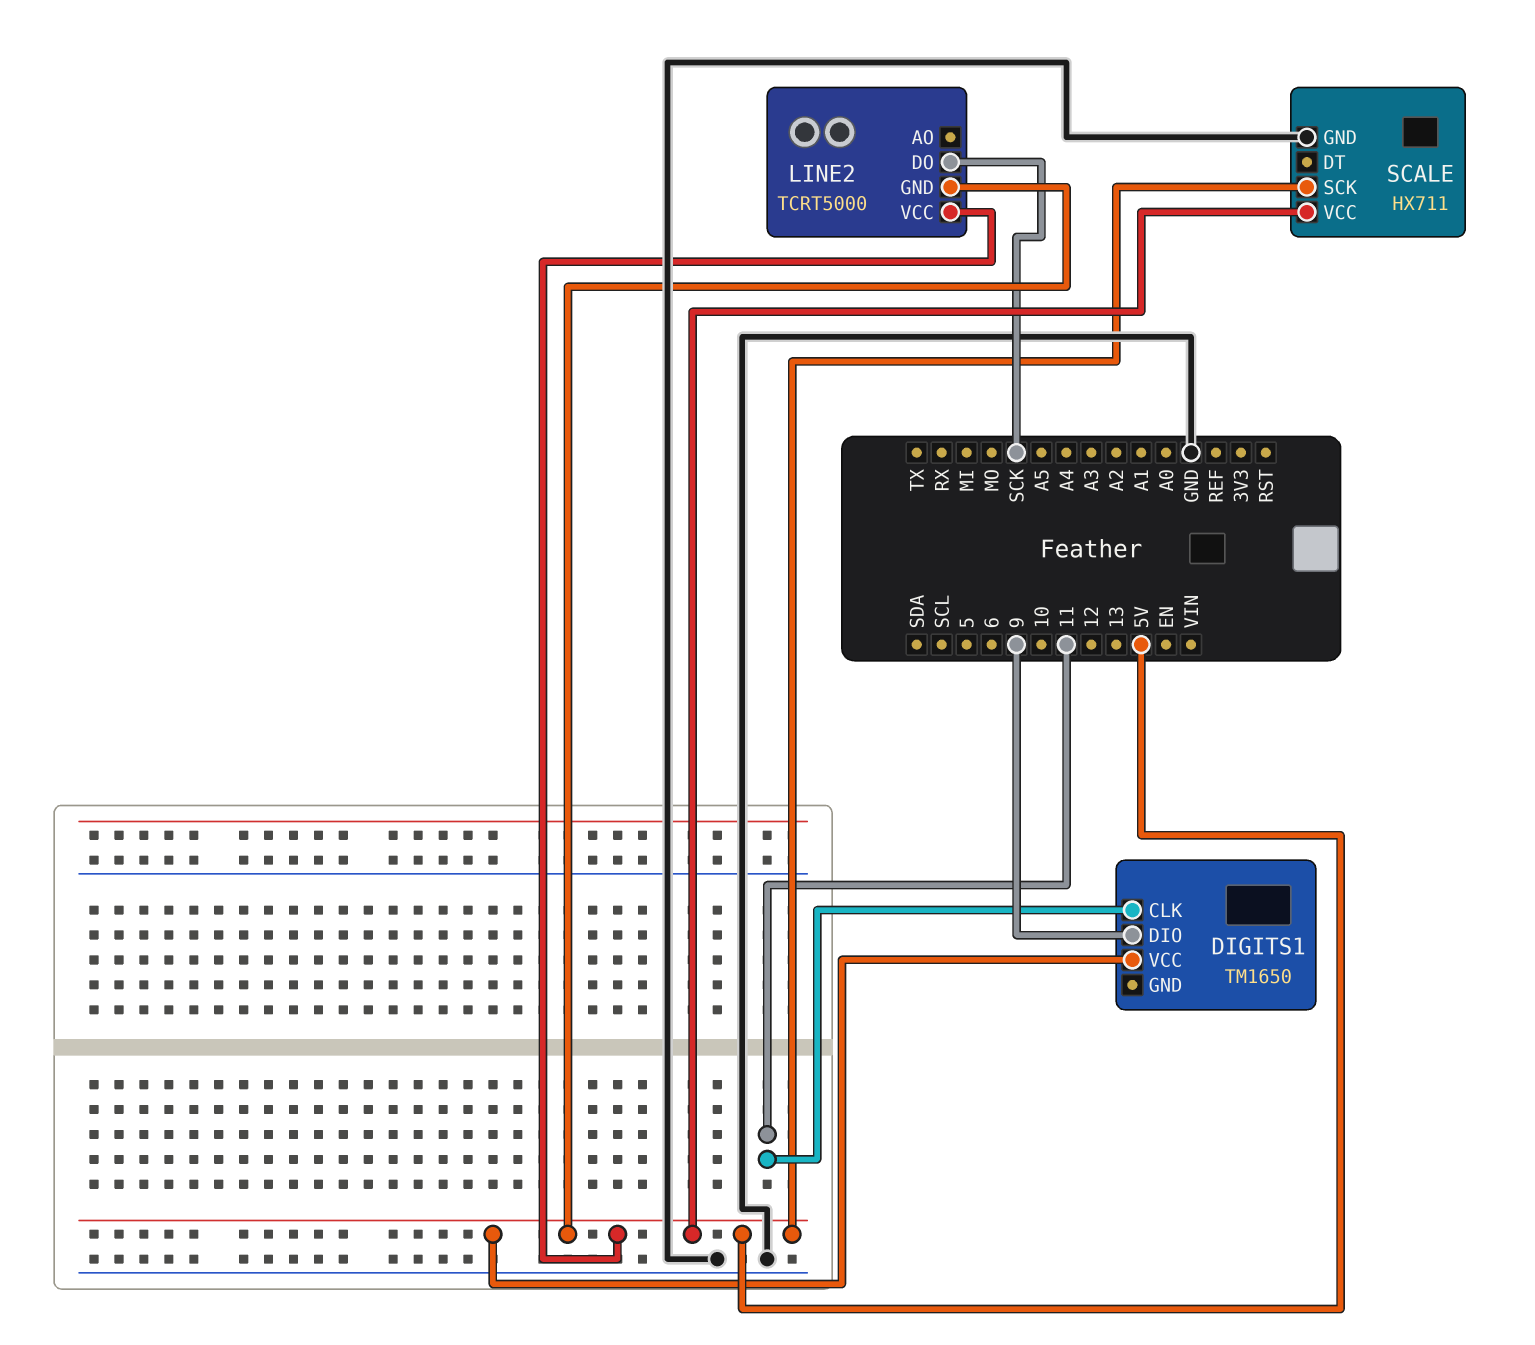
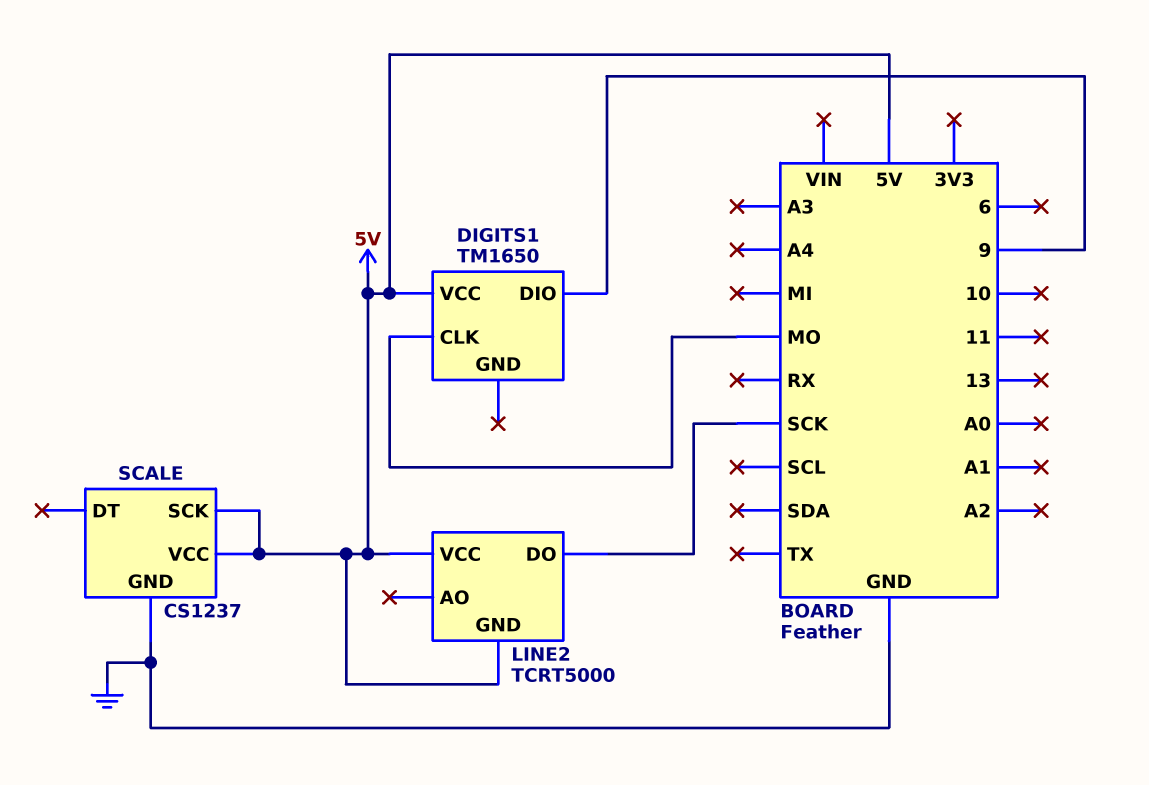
DIGITS1 pin CLK: 11 -> MO
SCALE: HX711 -> CS1237

